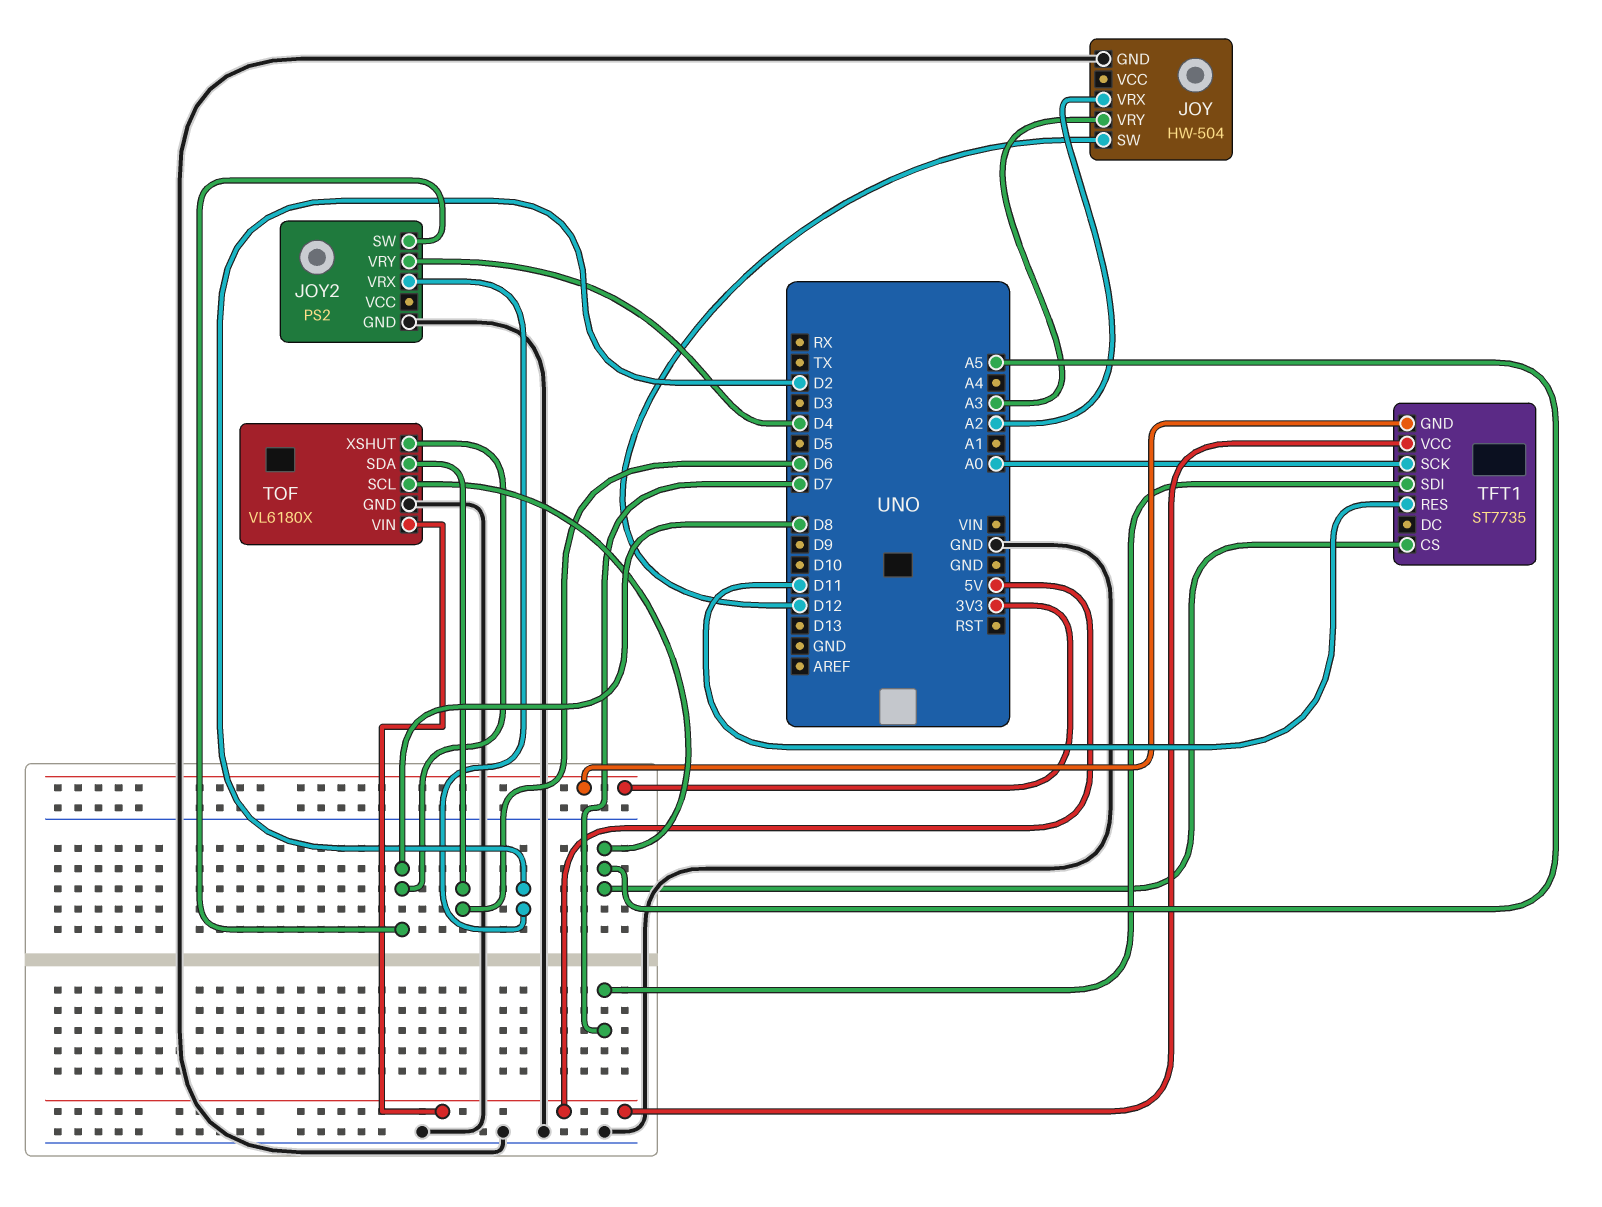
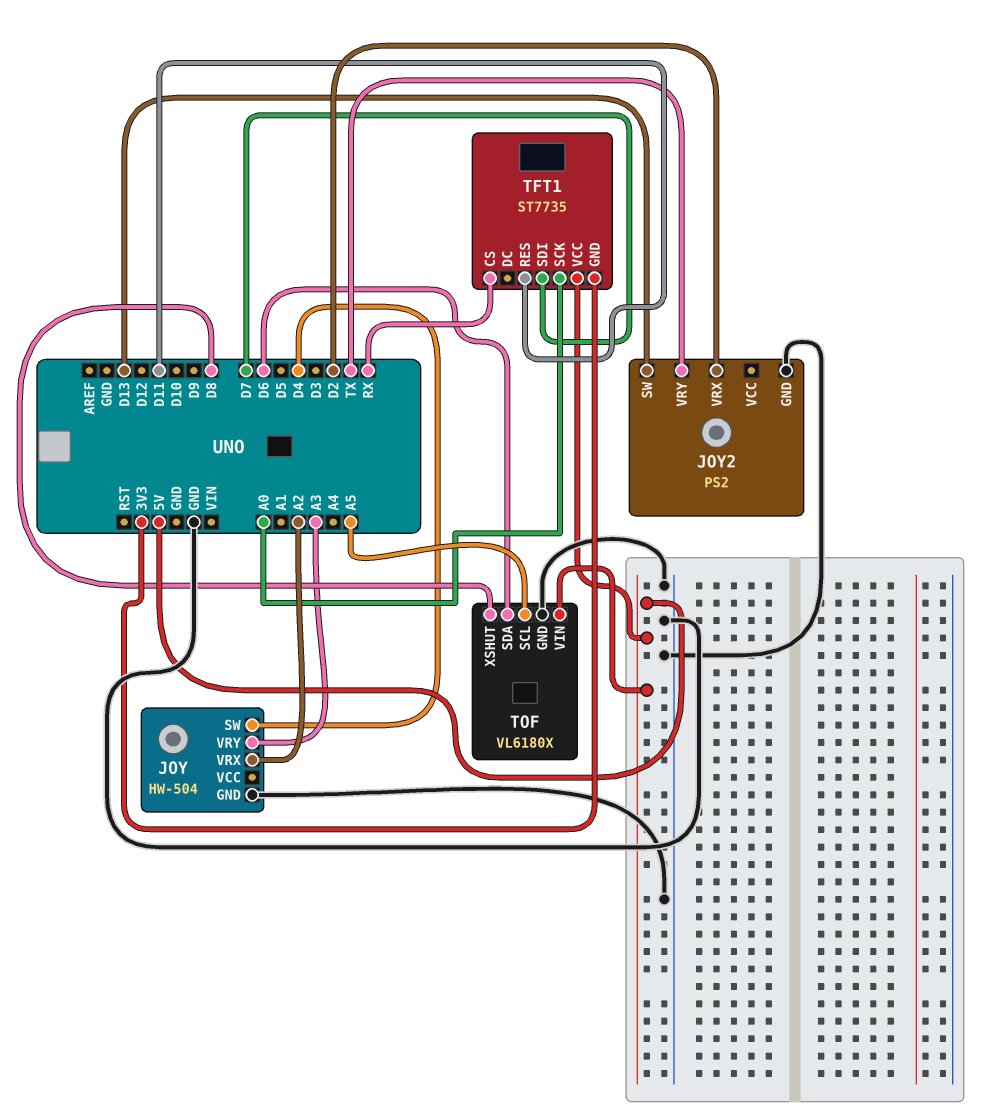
JOY pin SW: D12 -> D4
JOY2 pin SW: D8 -> D13
JOY2 pin VRY: D4 -> TX
TFT1 pin CS: A5 -> RX

